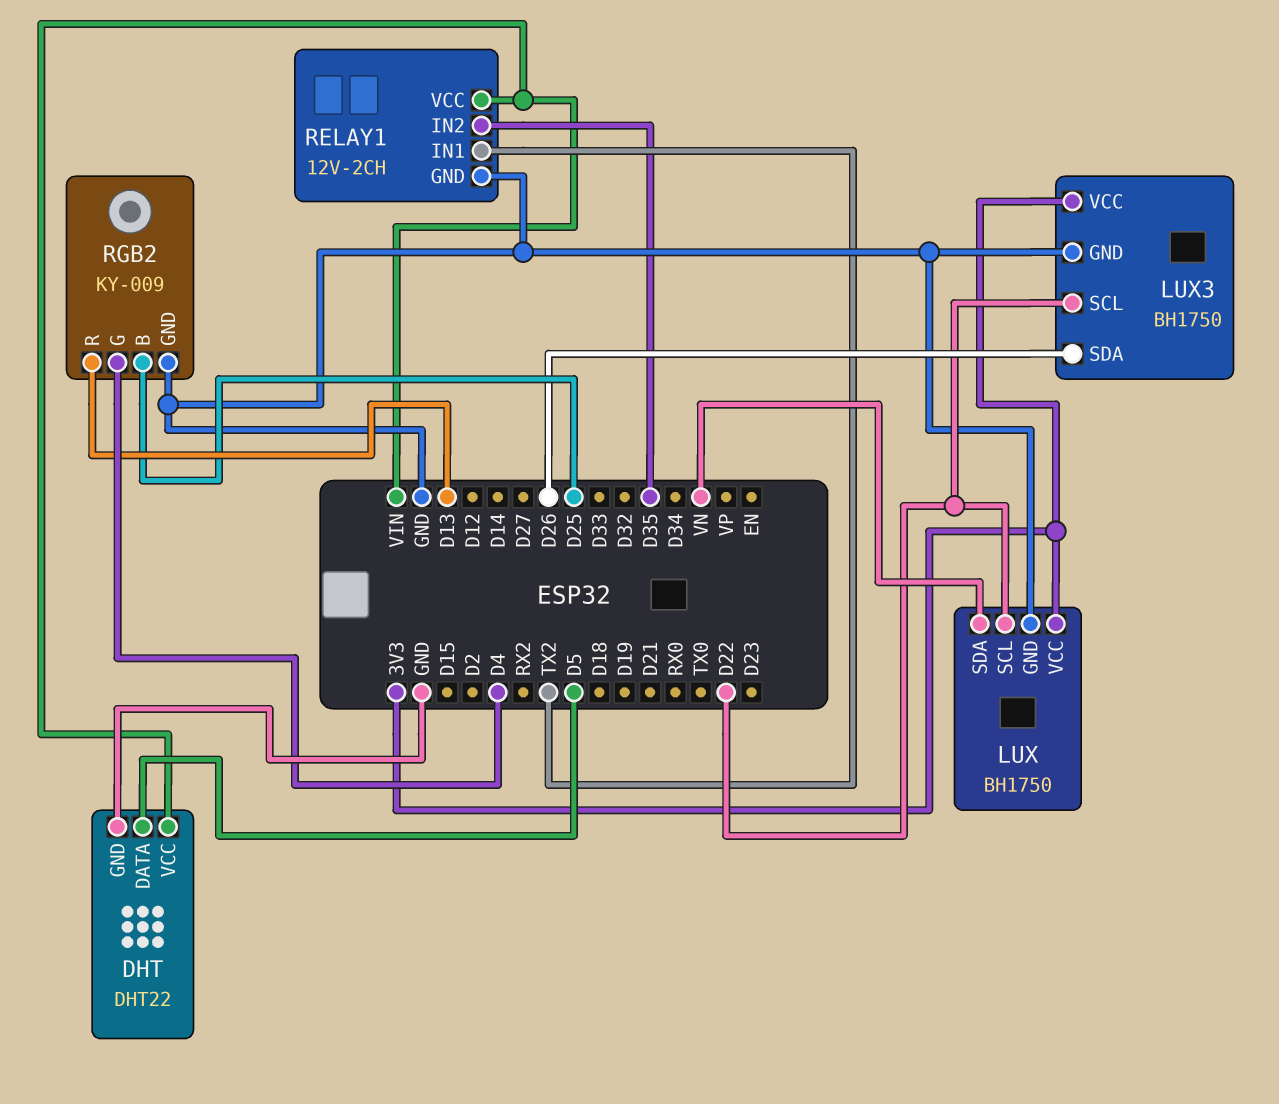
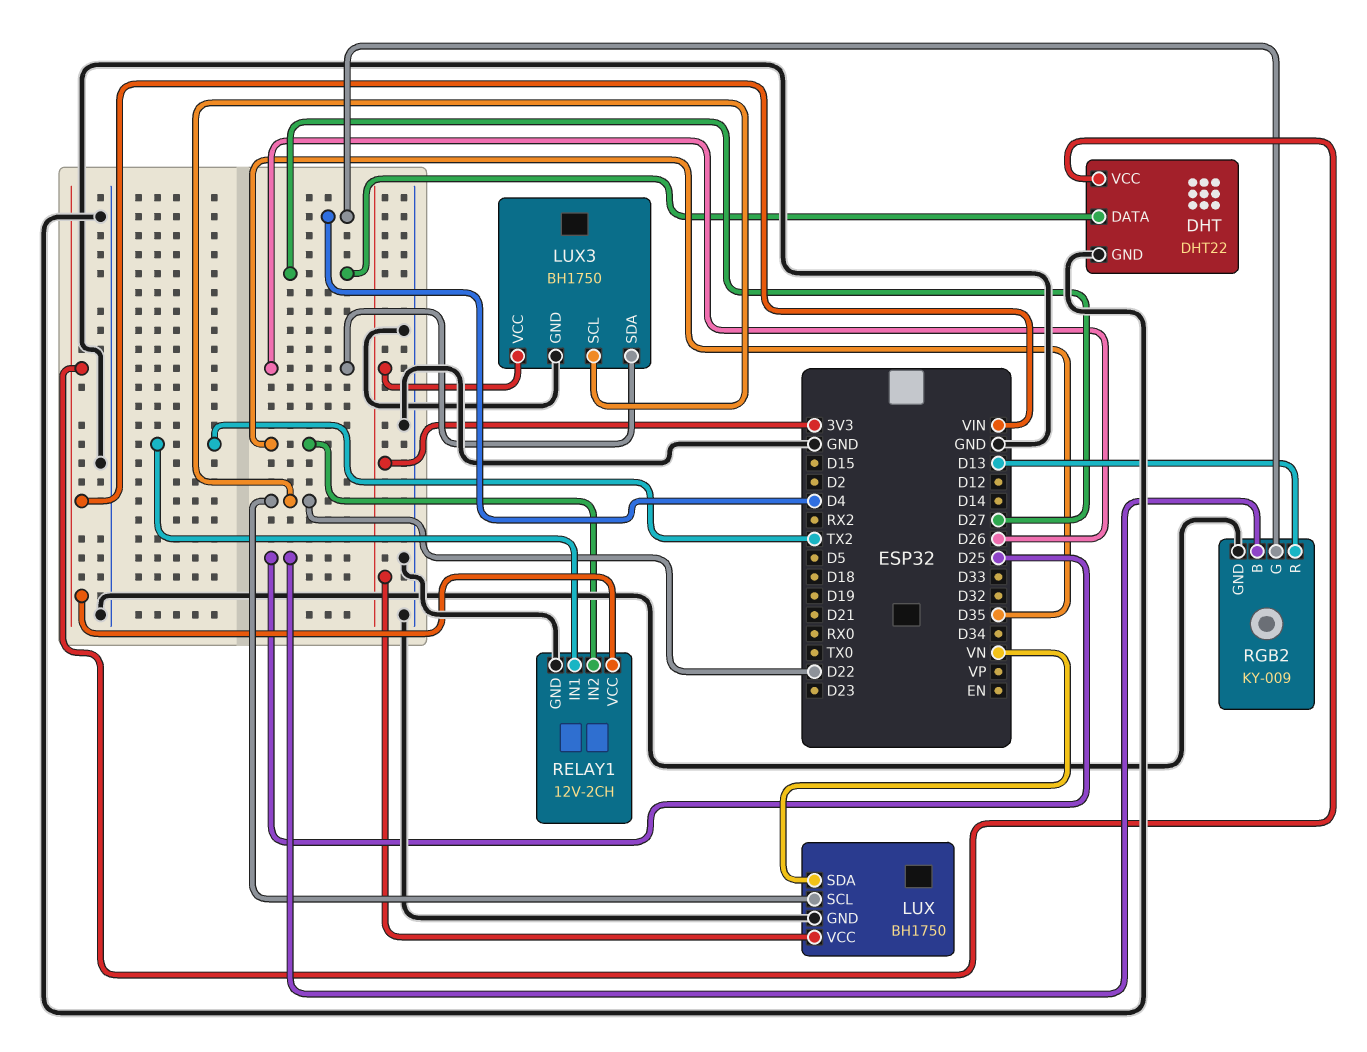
DHT pin DATA: D5 -> D27

